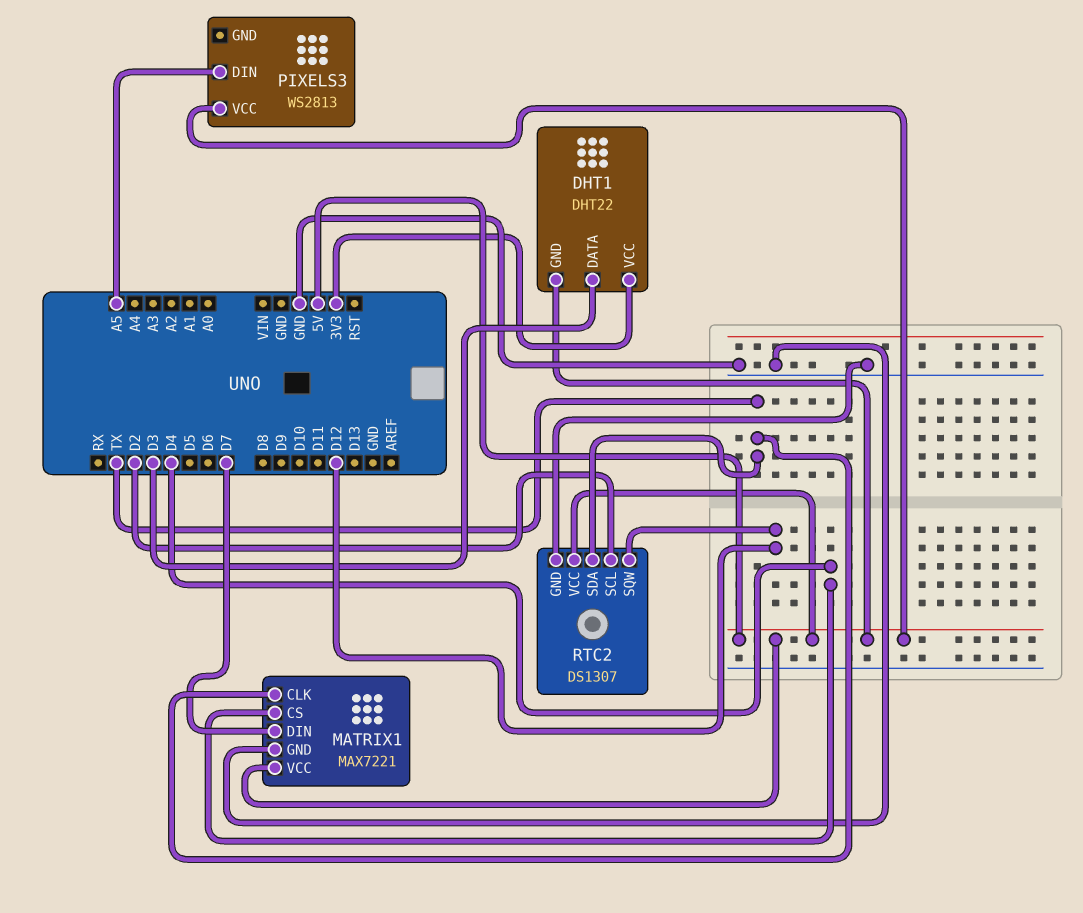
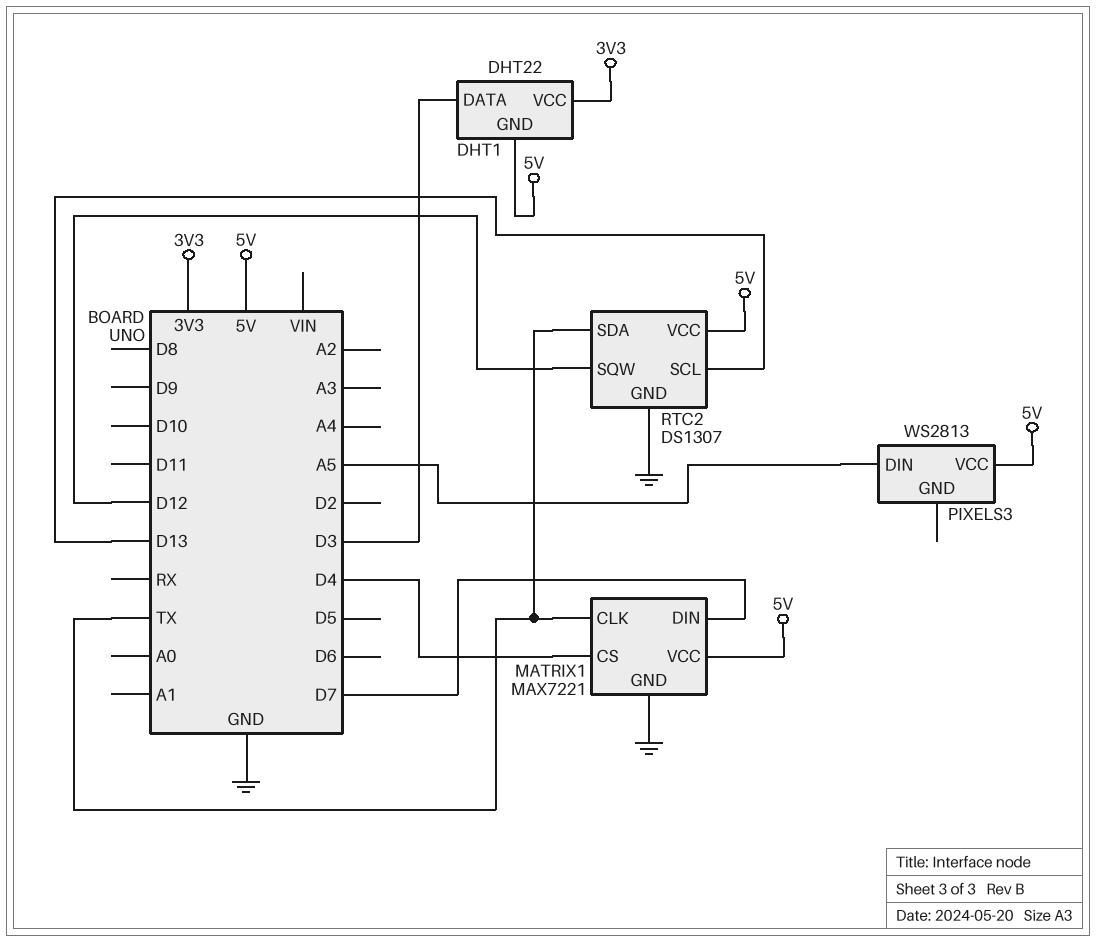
RTC2 pin SCL: D2 -> D13

